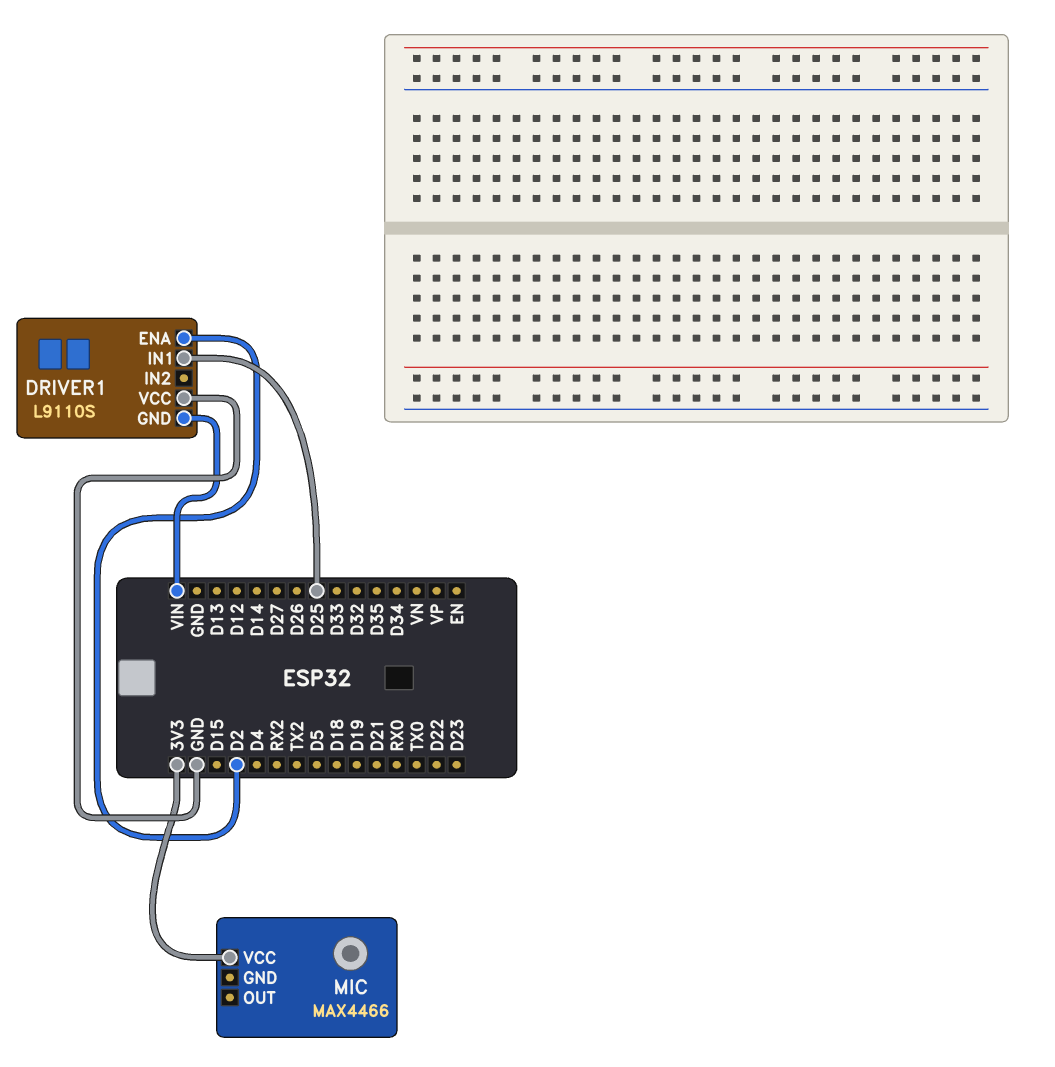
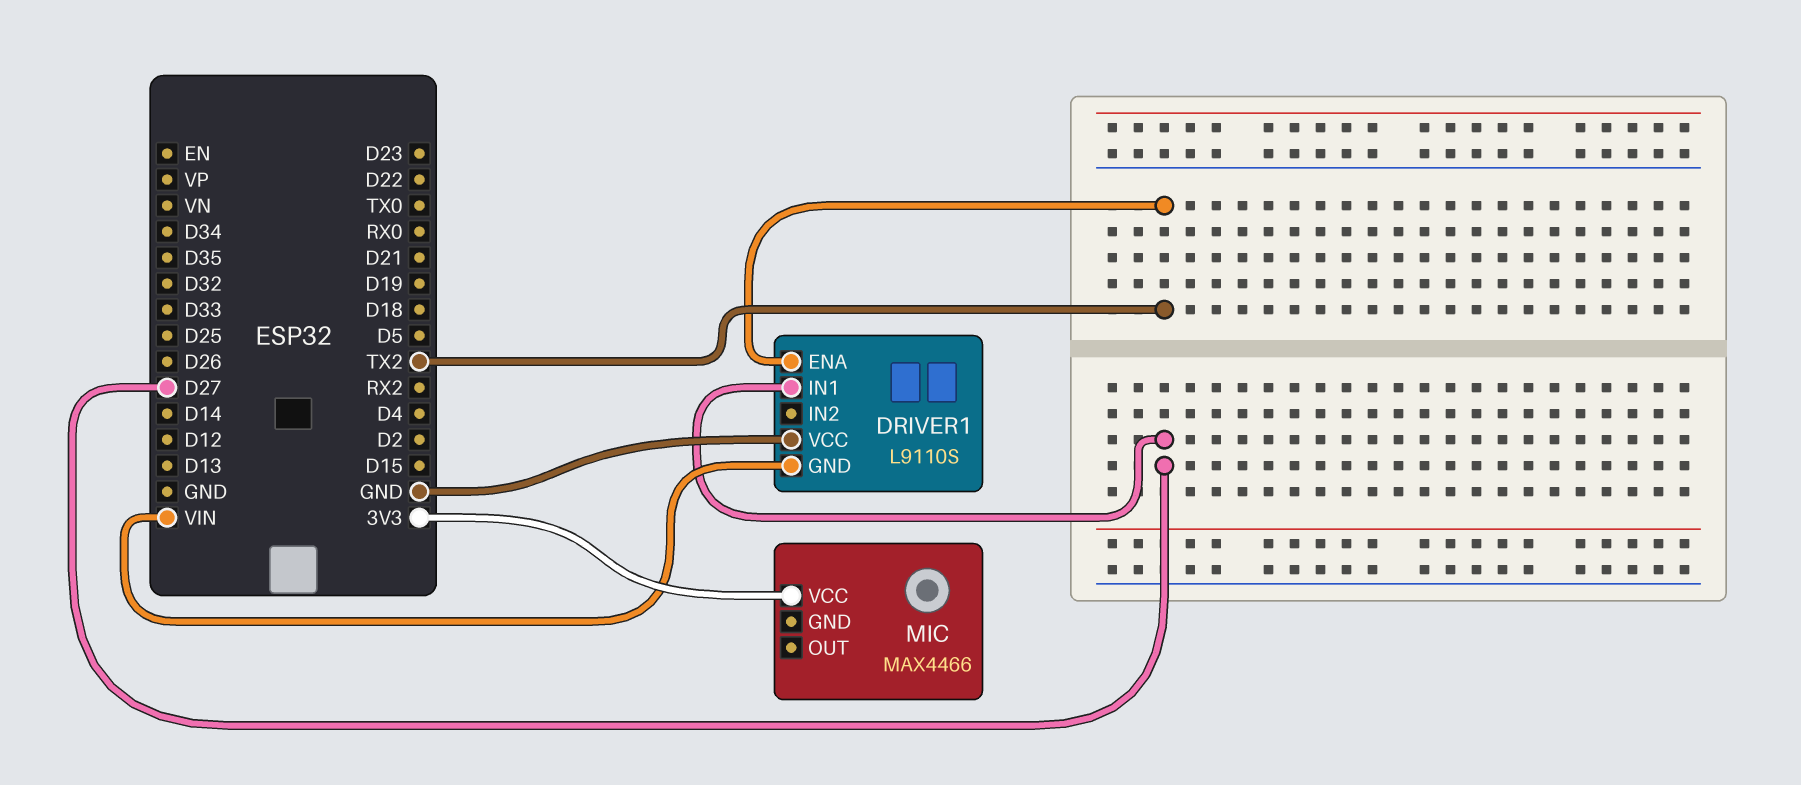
DRIVER1 pin ENA: D2 -> TX2
DRIVER1 pin IN1: D25 -> D27

